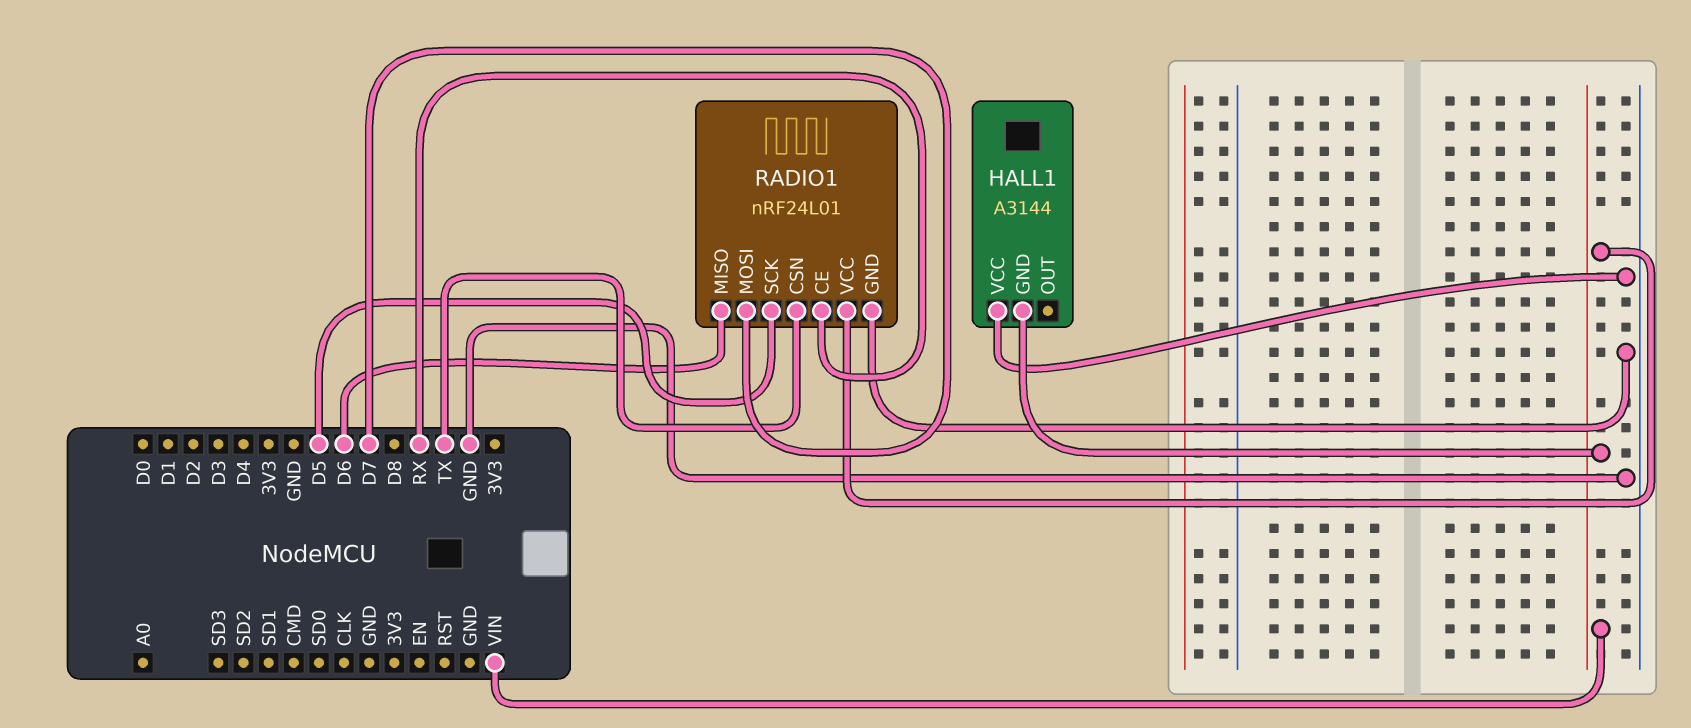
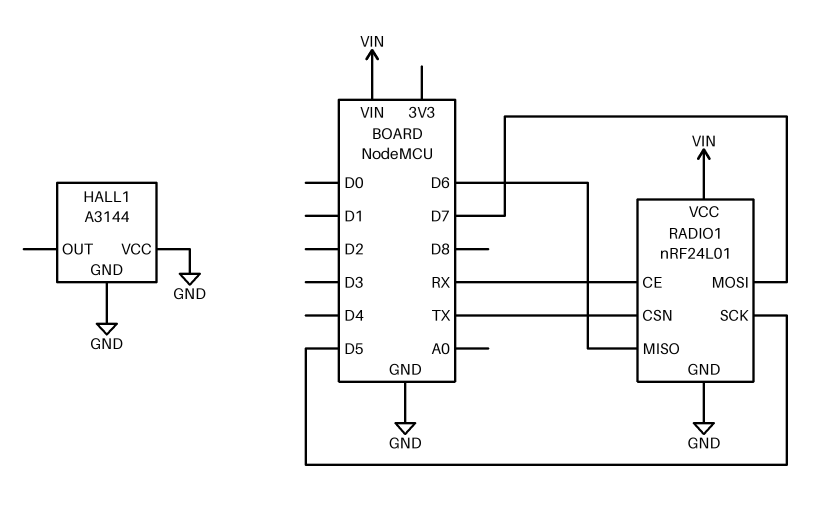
HALL1 pin GND: VIN -> GND

